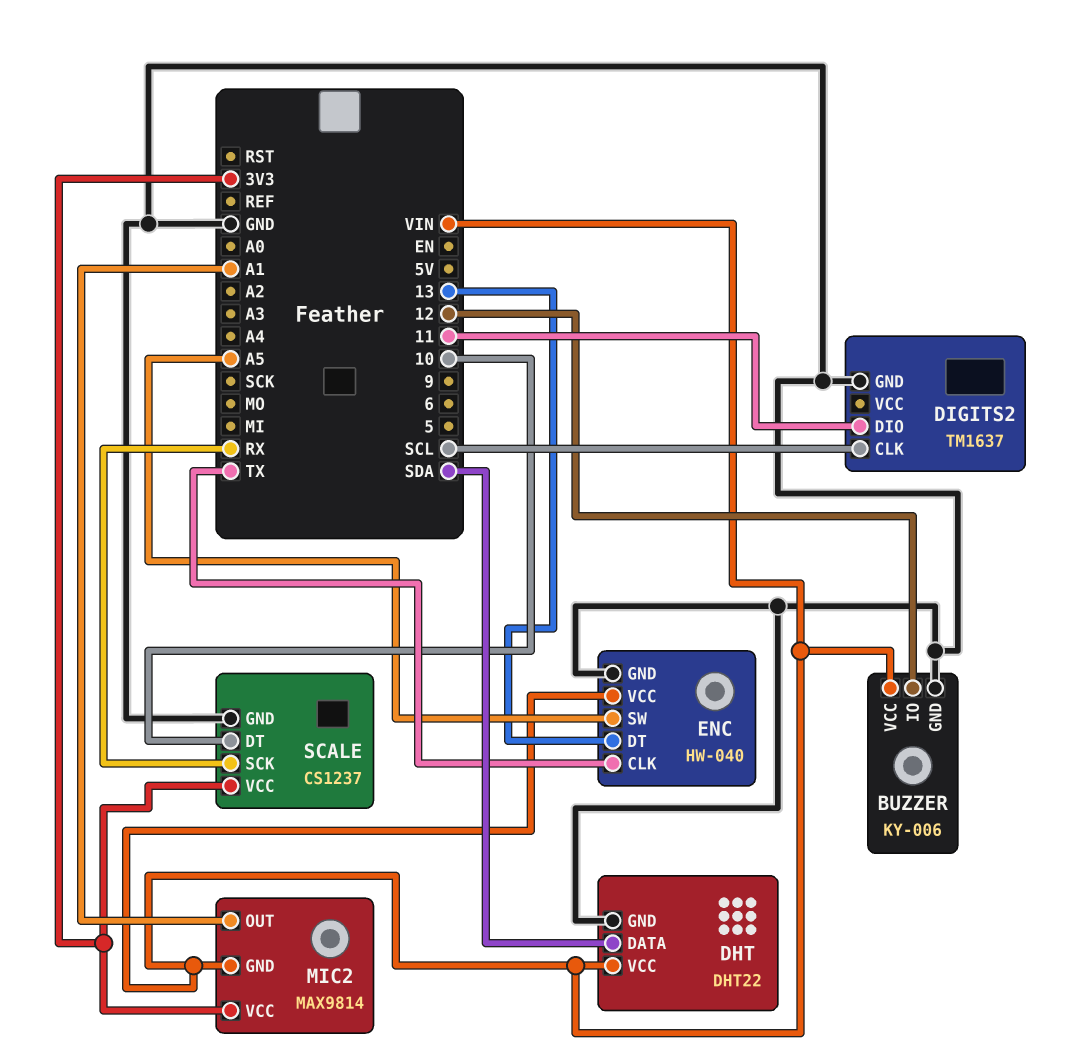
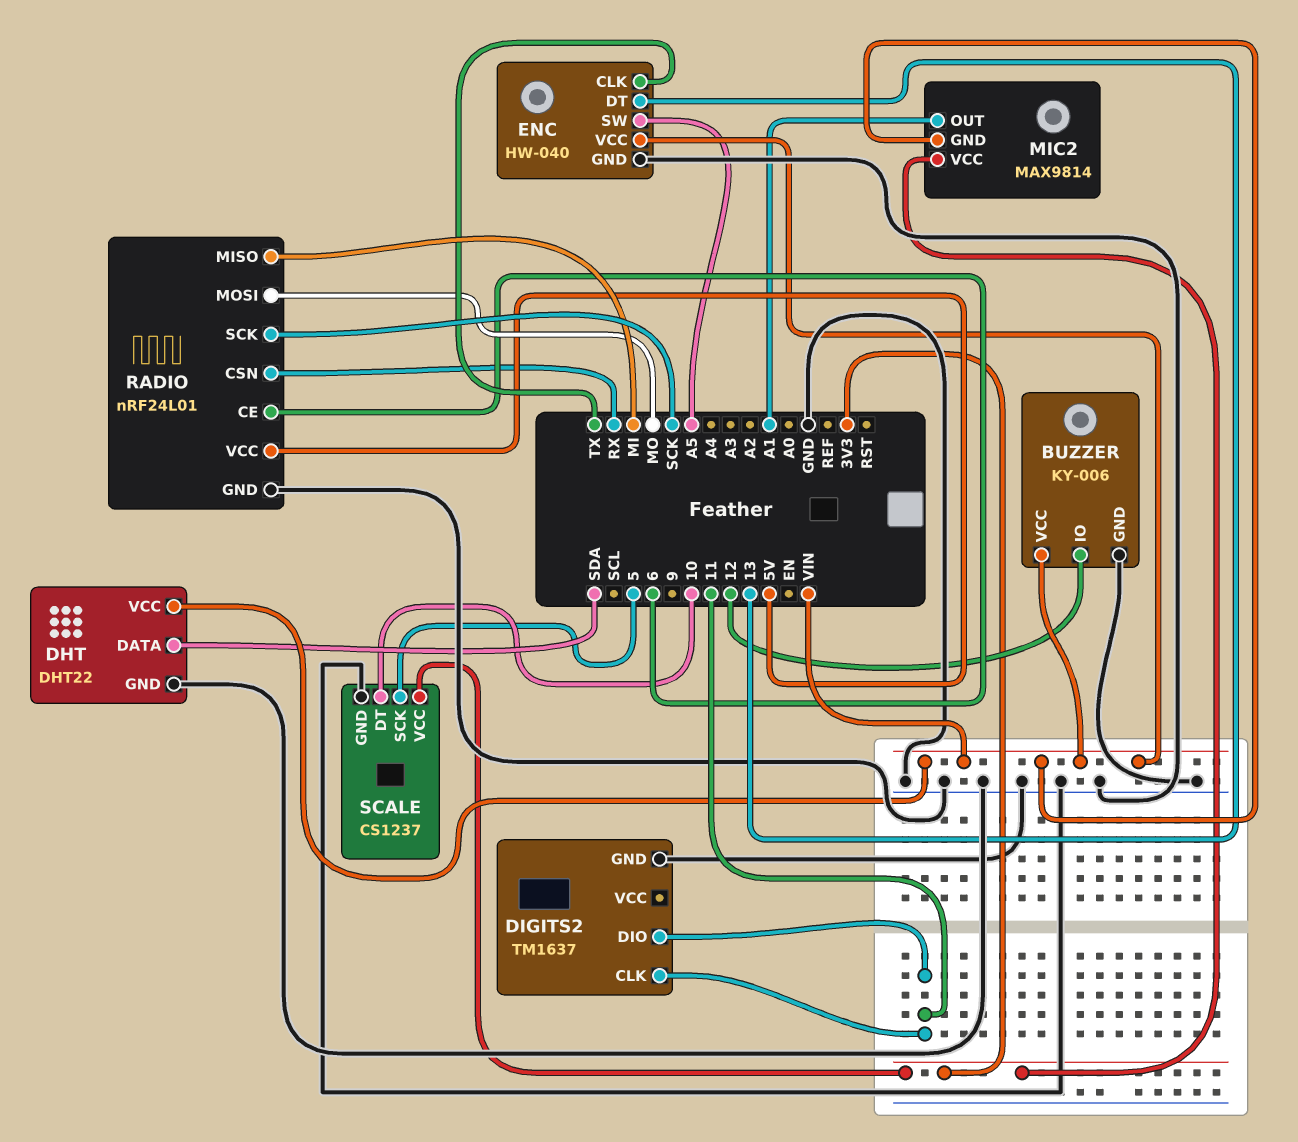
DIGITS2 pin CLK: SCL -> 11
RADIO: none -> nRF24L01
RADIO pin CE: none -> 6
RADIO pin CSN: none -> RX
RADIO pin GND: none -> GND
RADIO pin MISO: none -> MI
RADIO pin MOSI: none -> MO
RADIO pin SCK: none -> SCK
RADIO pin VCC: none -> 5V
SCALE pin SCK: RX -> 5

